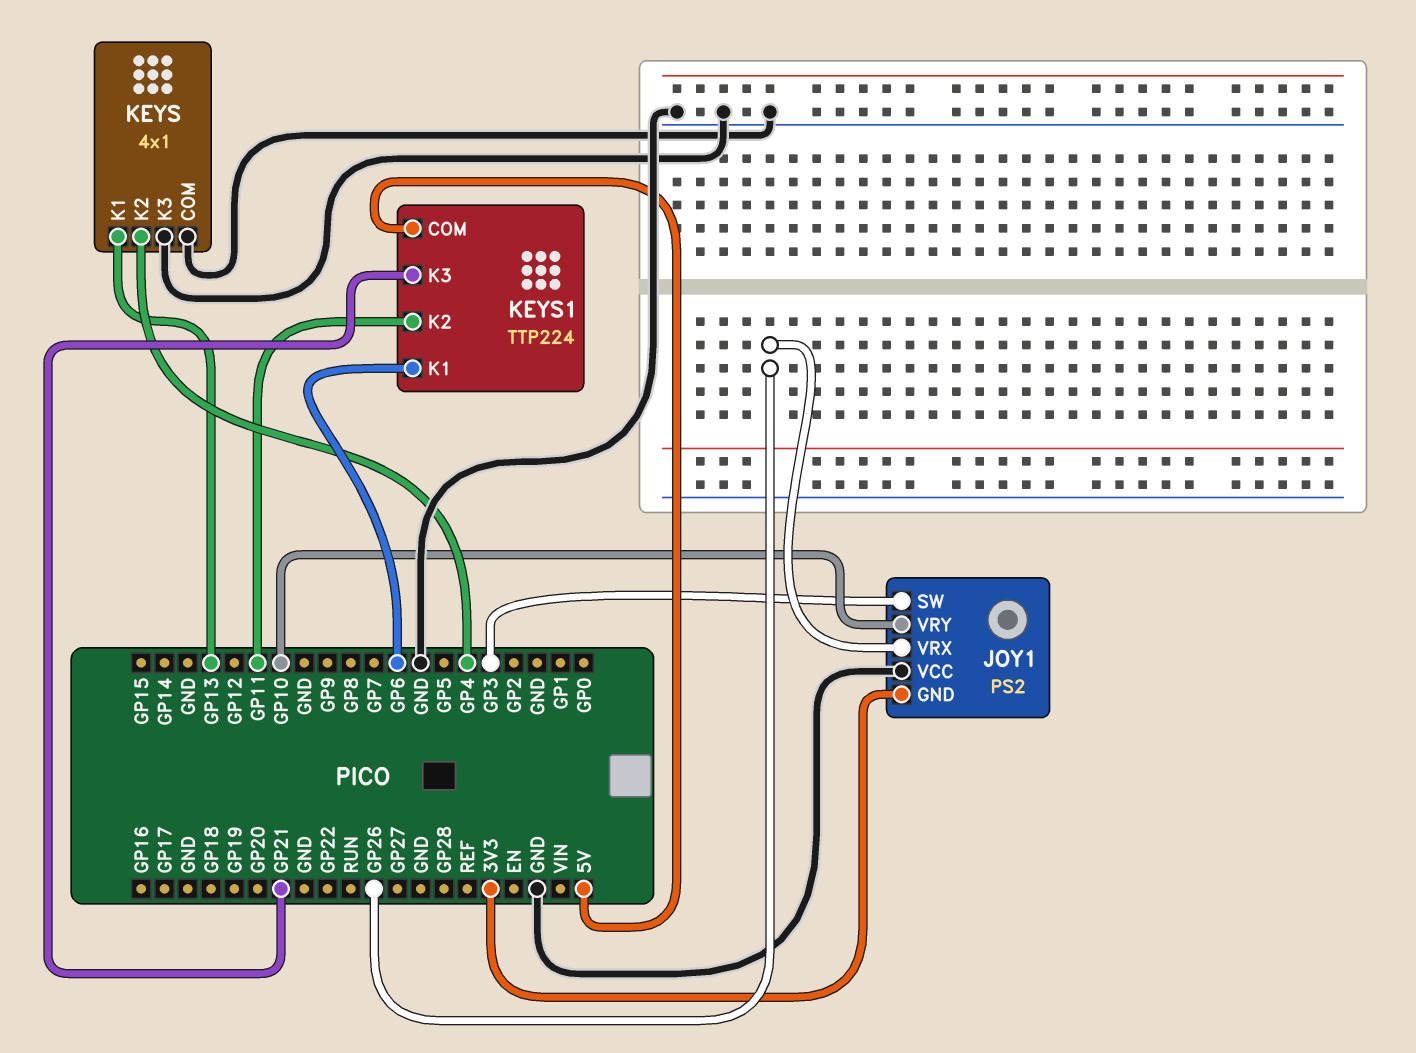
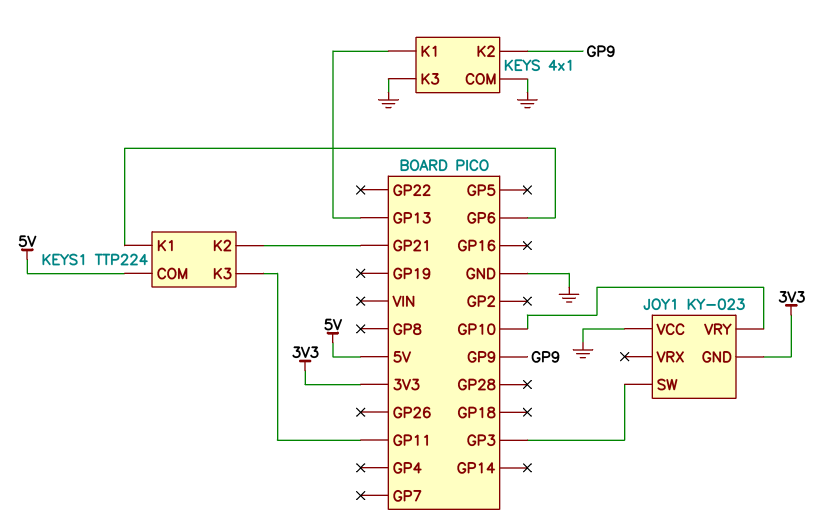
JOY1: PS2 -> KY-023
JOY1 pin VRX: GP26 -> none
KEYS pin K2: GP4 -> GP9
KEYS1 pin K2: GP11 -> GP21
KEYS1 pin K3: GP21 -> GP11

